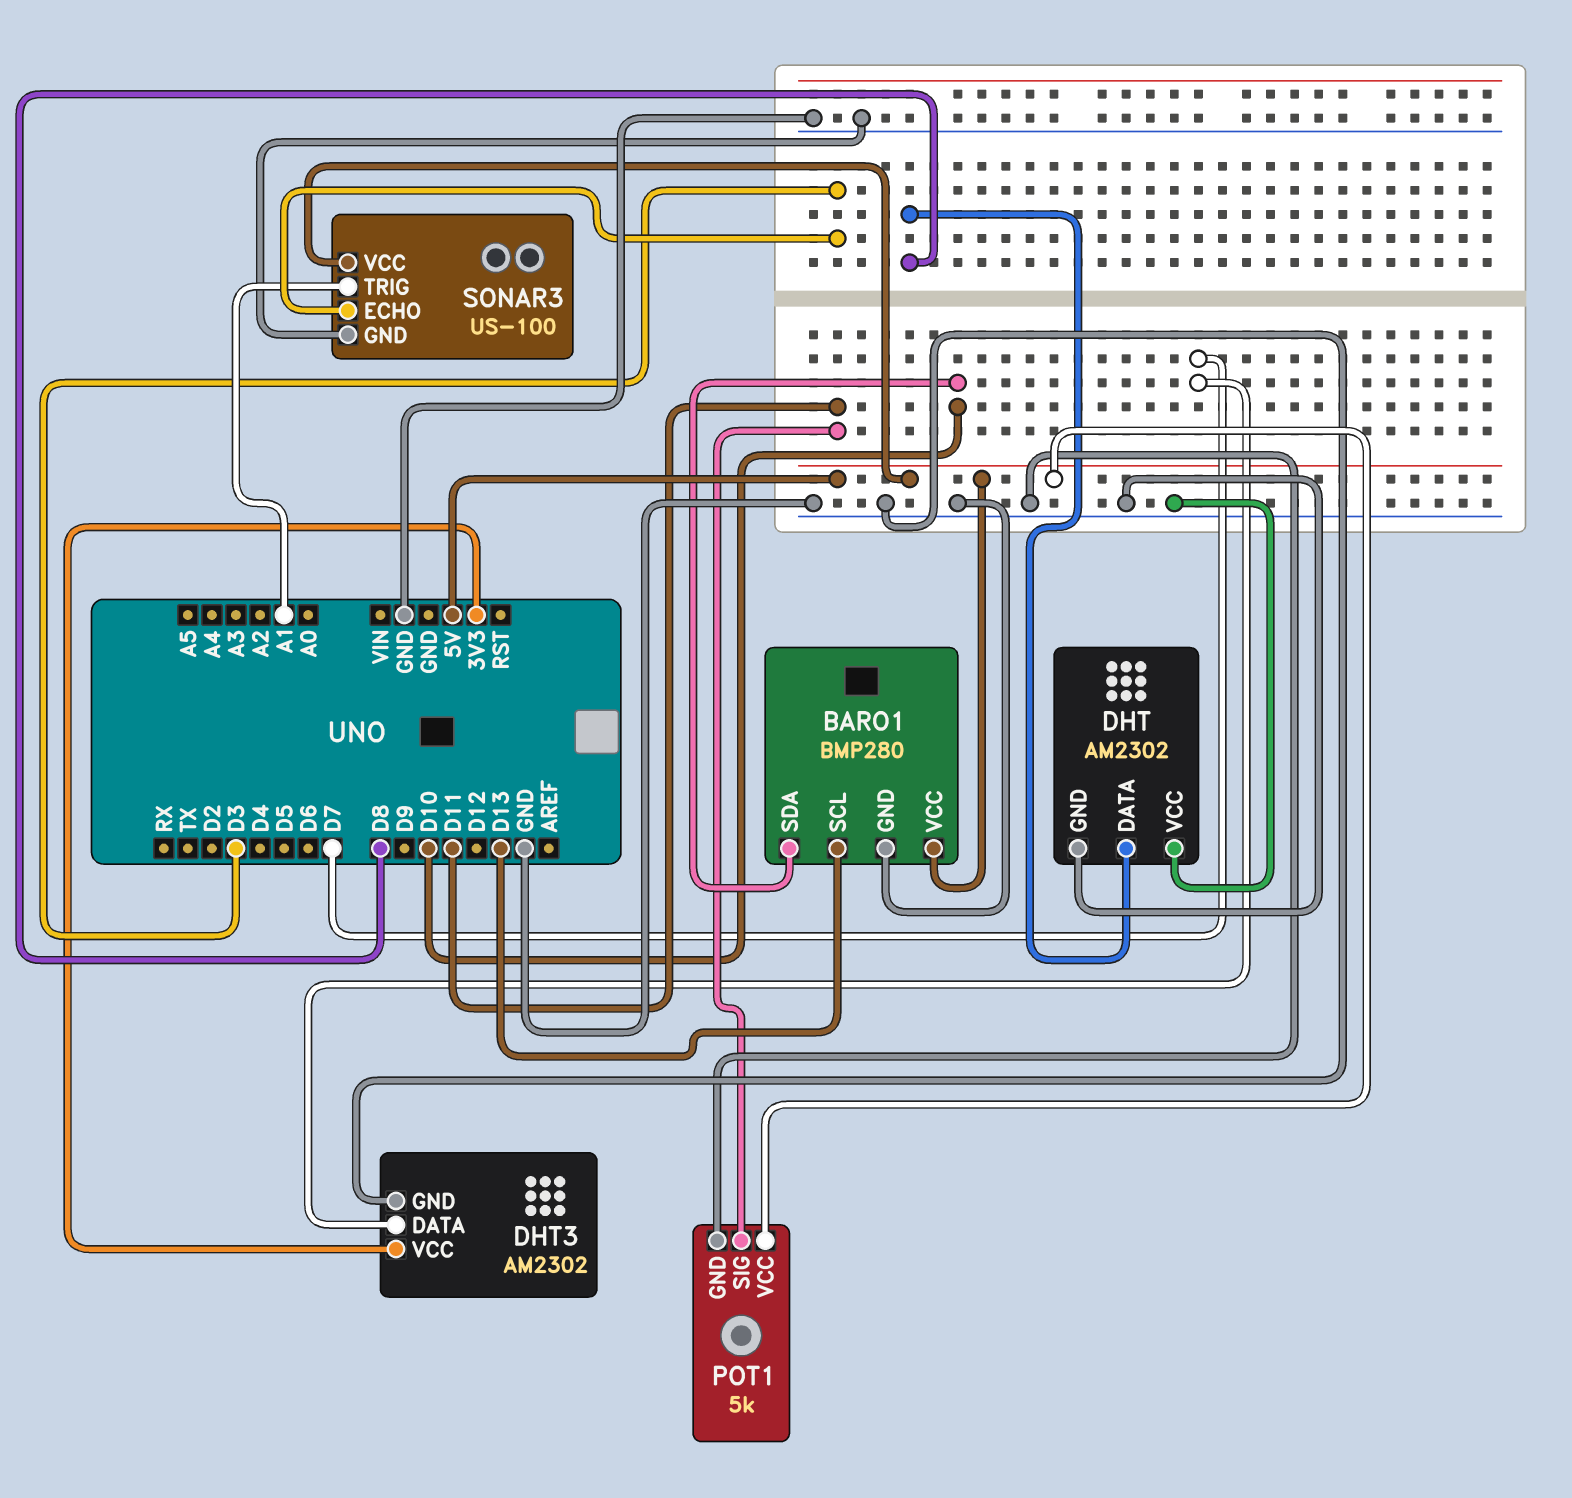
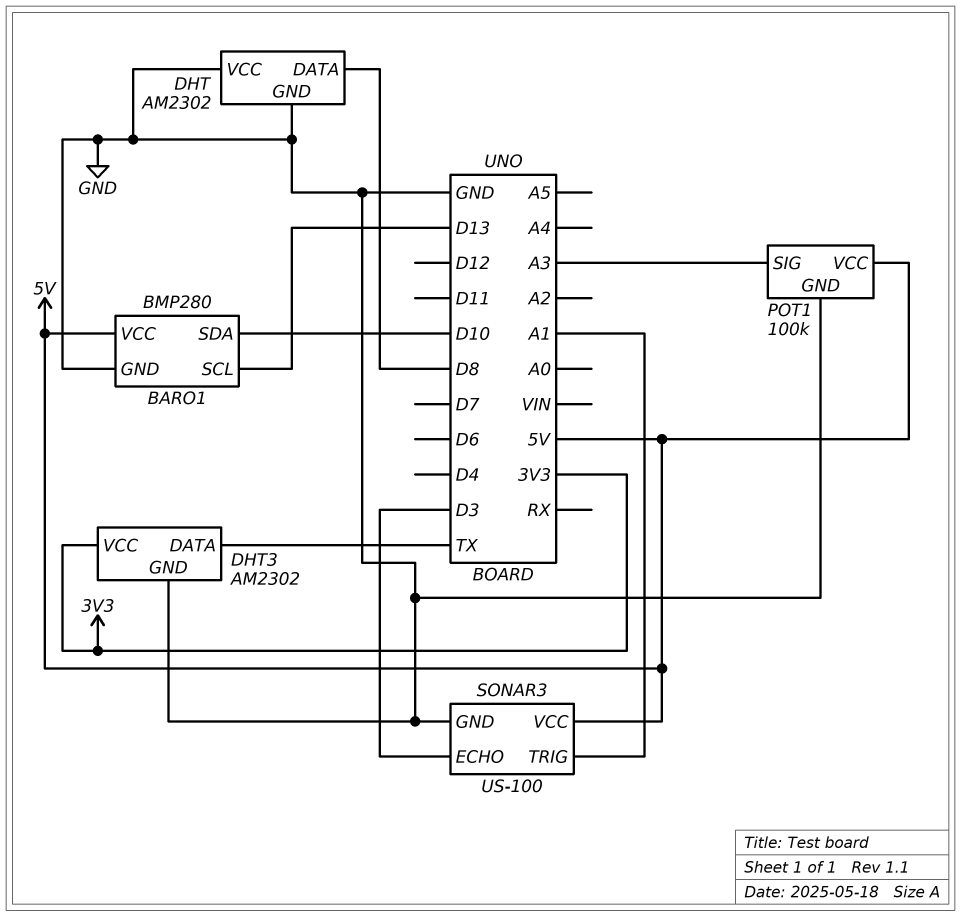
DHT3 pin DATA: D7 -> TX
POT1: 5k -> 100k
POT1 pin SIG: D11 -> A3

